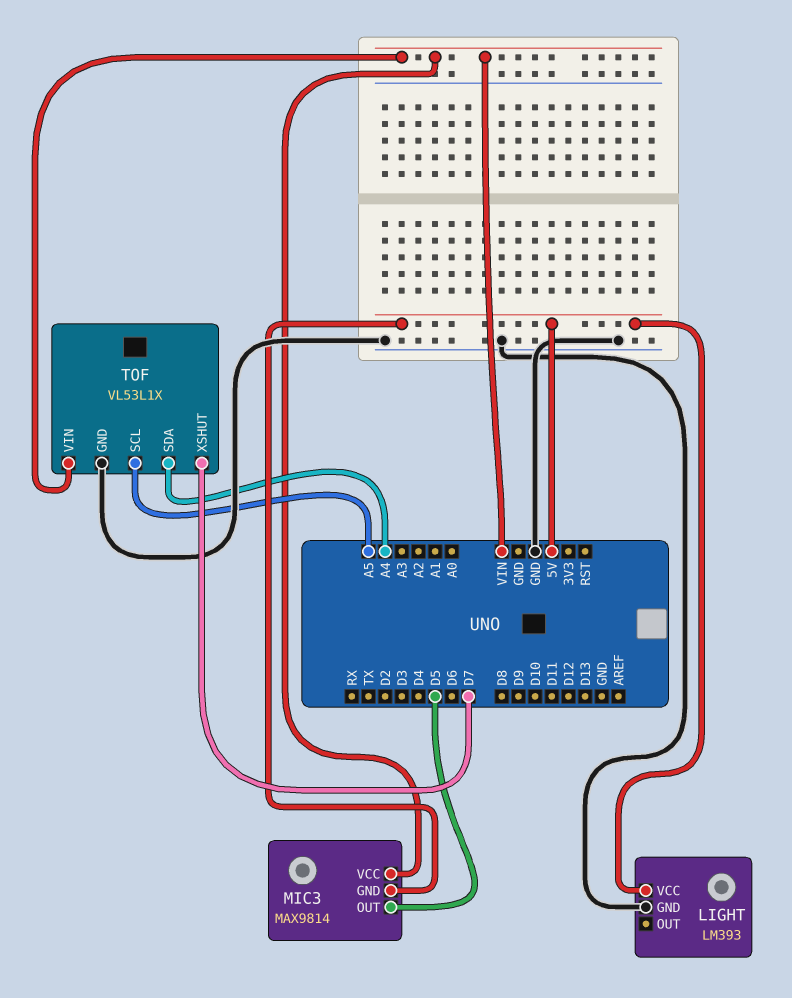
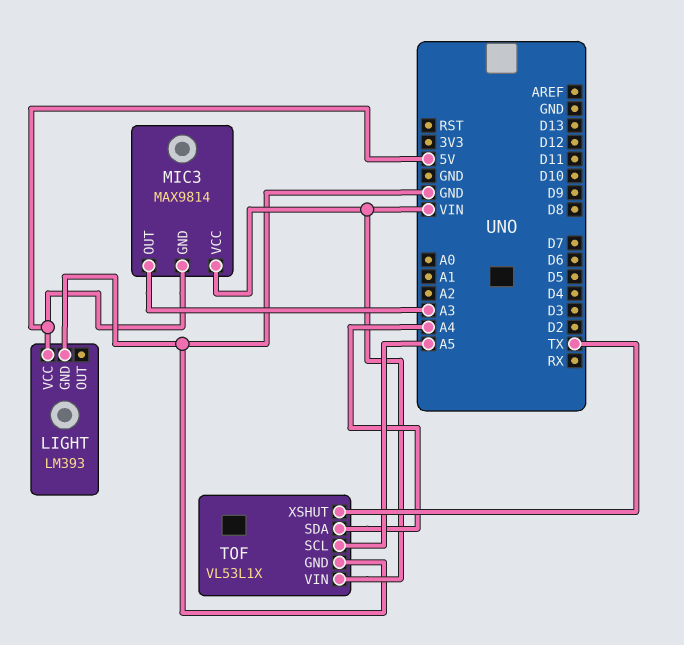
MIC3 pin OUT: D5 -> A3
TOF pin XSHUT: D7 -> TX

